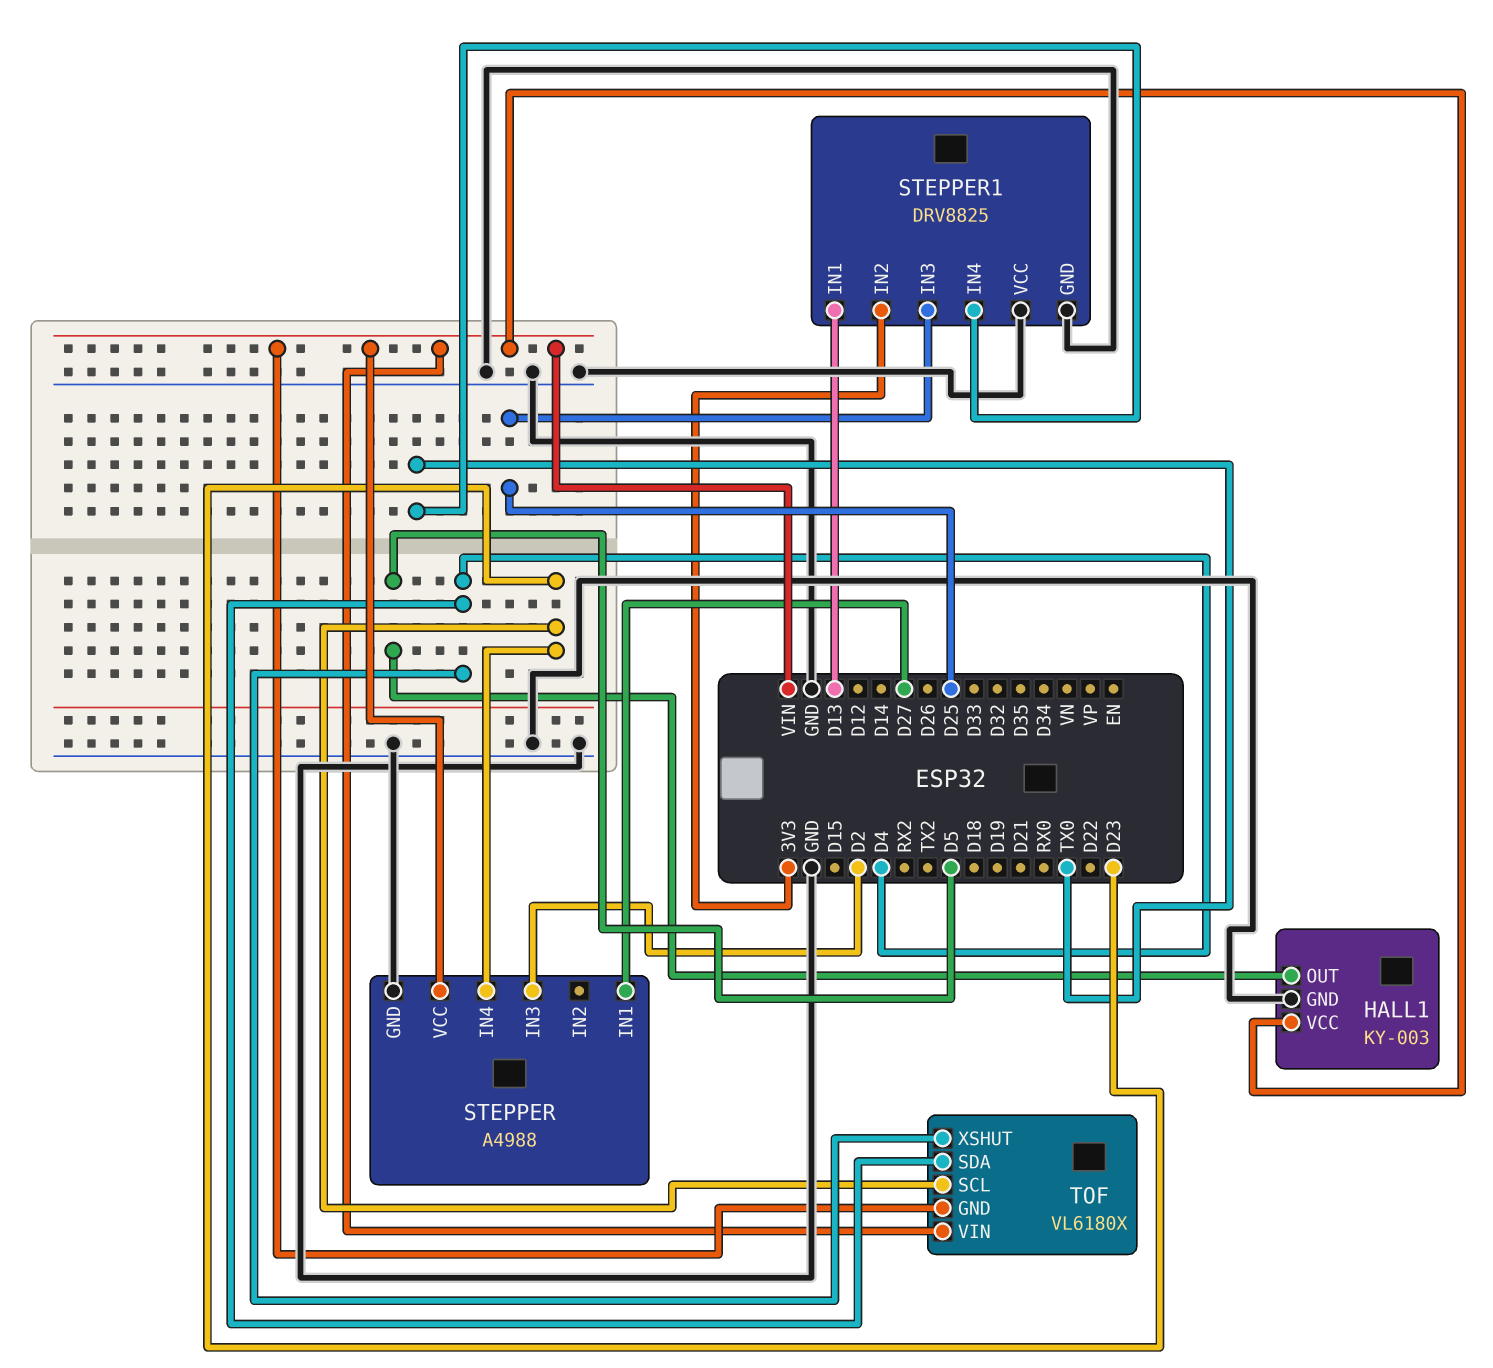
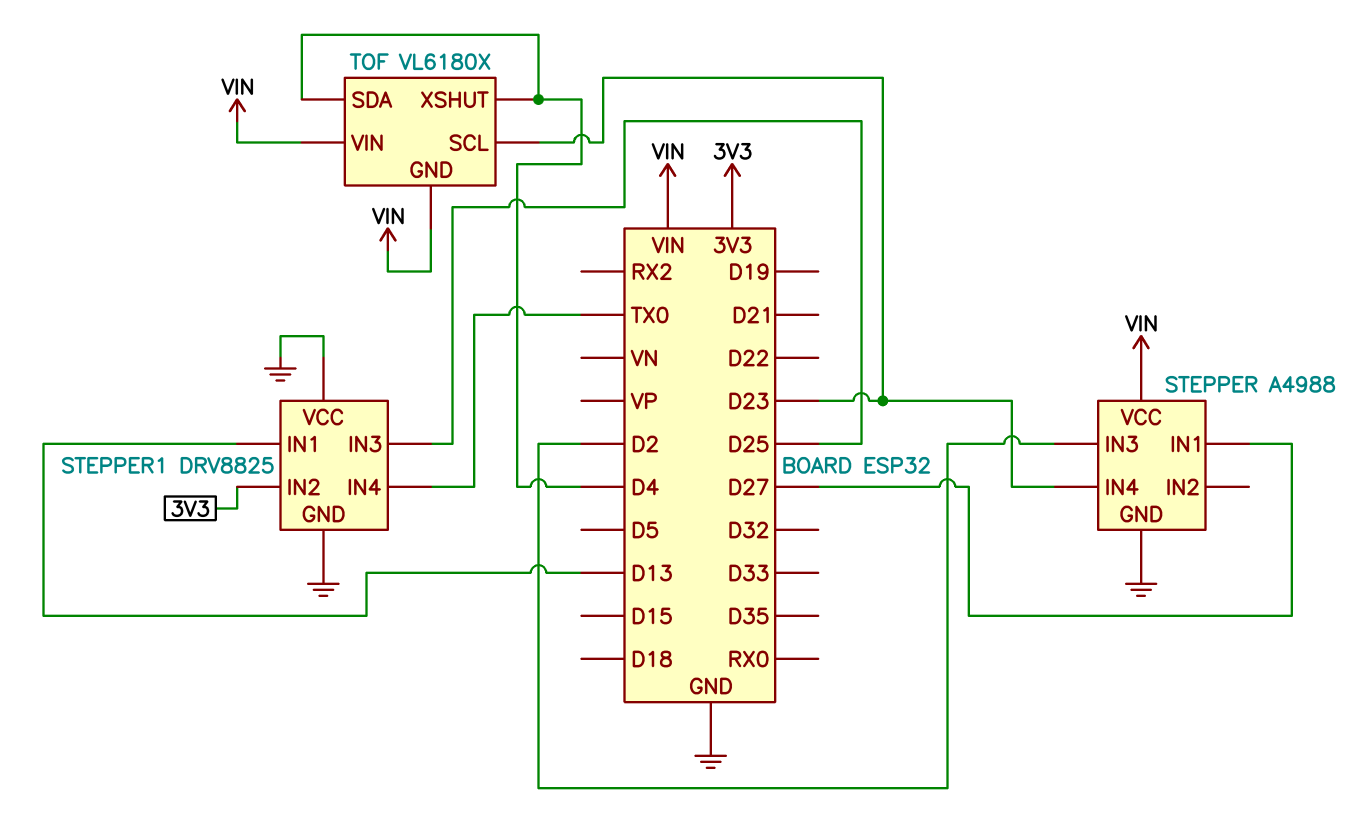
HALL1: KY-003 -> none
HALL1 pin GND: GND -> none
HALL1 pin OUT: D5 -> none
HALL1 pin VCC: VIN -> none

